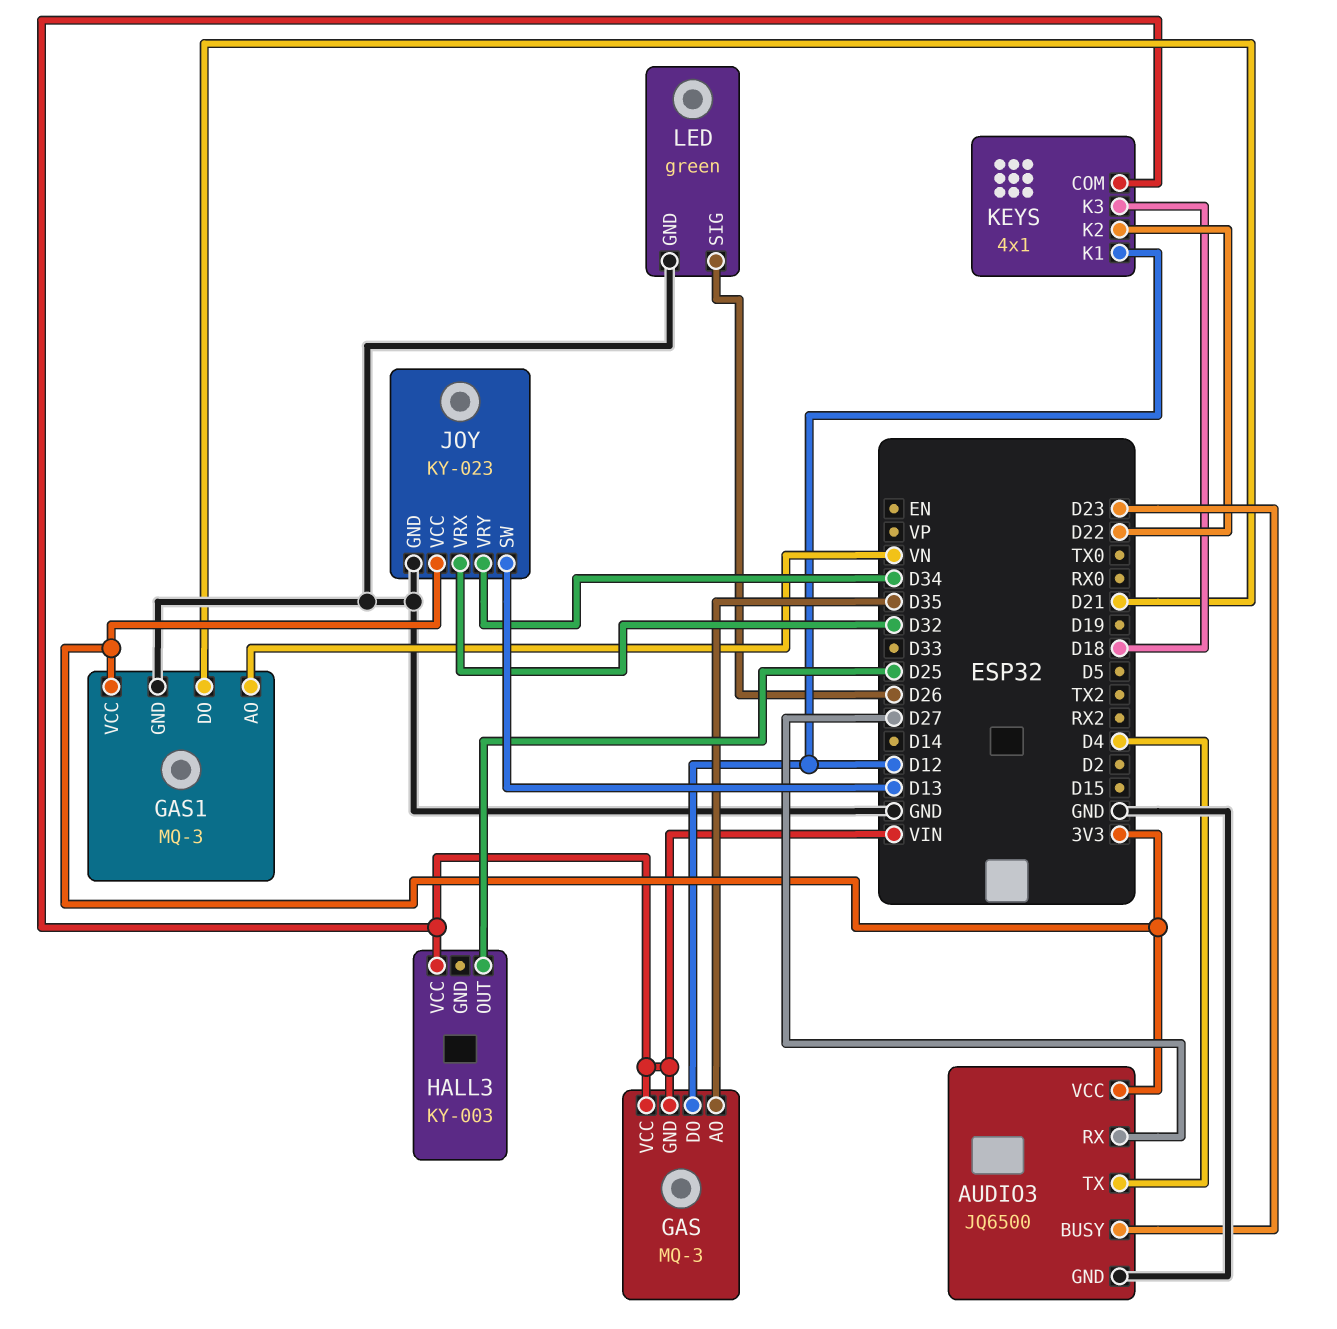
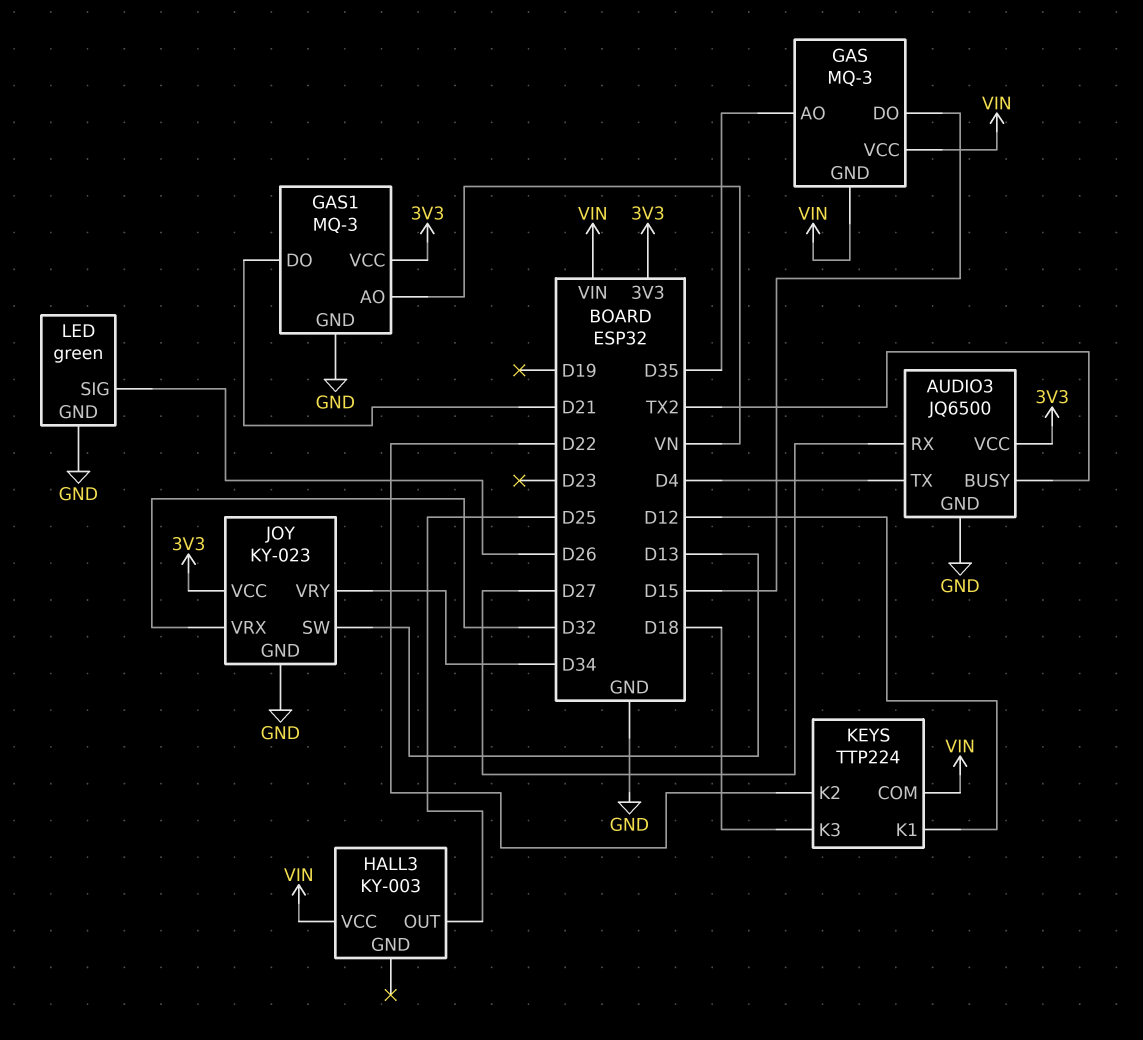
AUDIO3 pin BUSY: D23 -> TX2
GAS pin DO: D12 -> D15
KEYS: 4x1 -> TTP224

